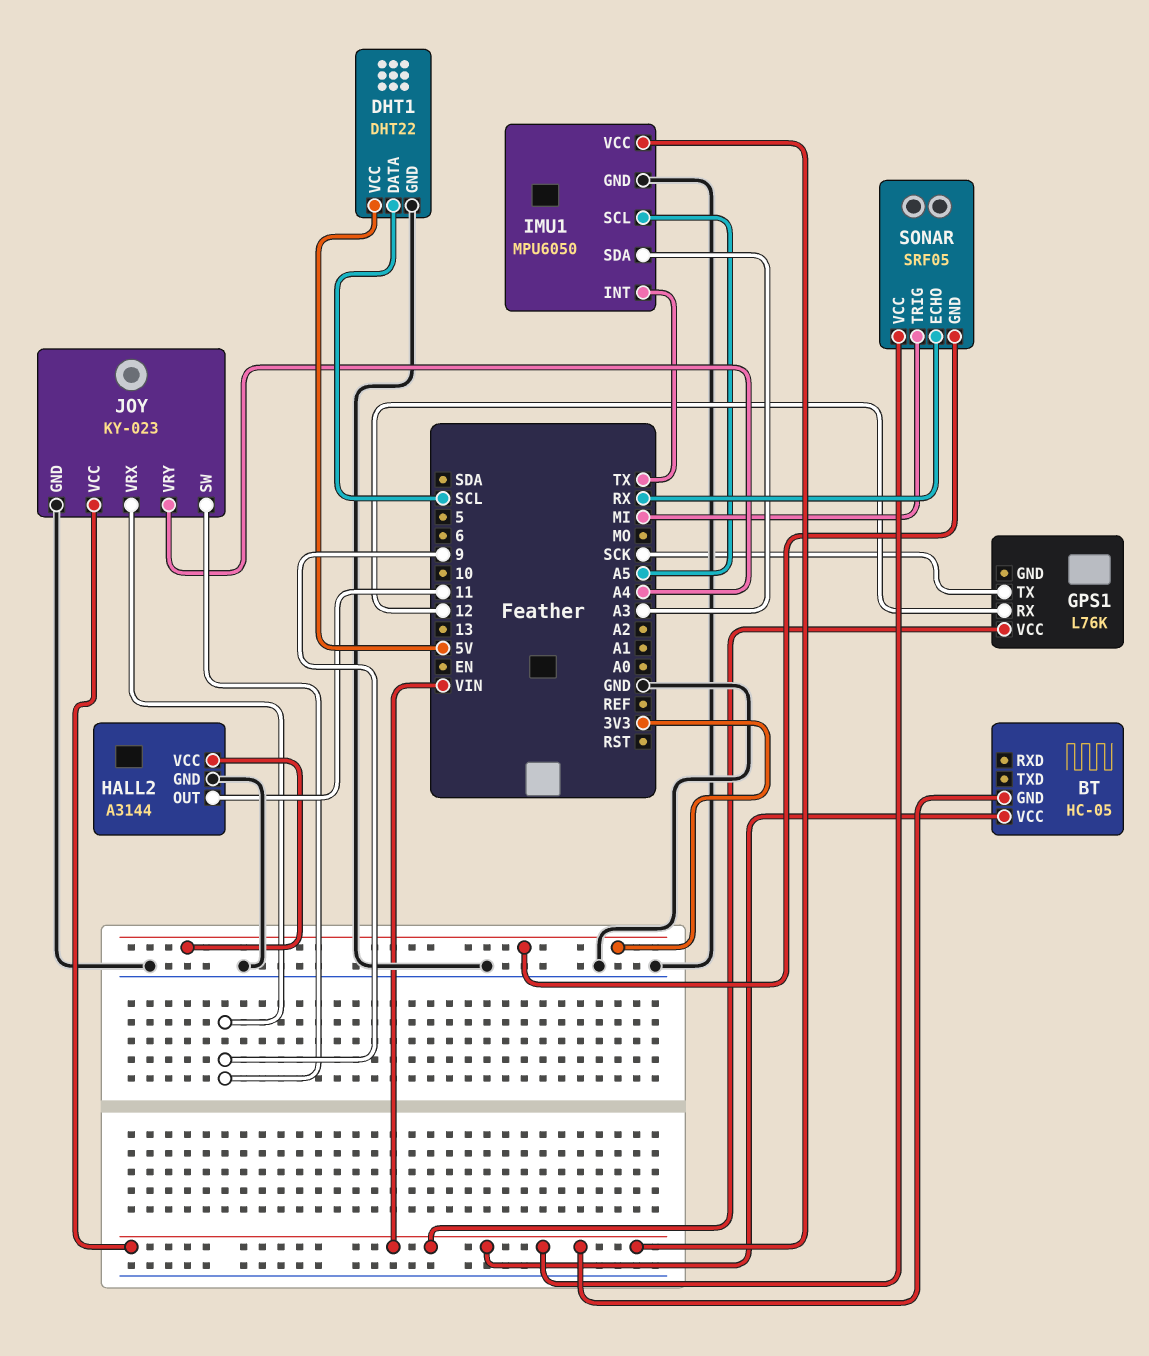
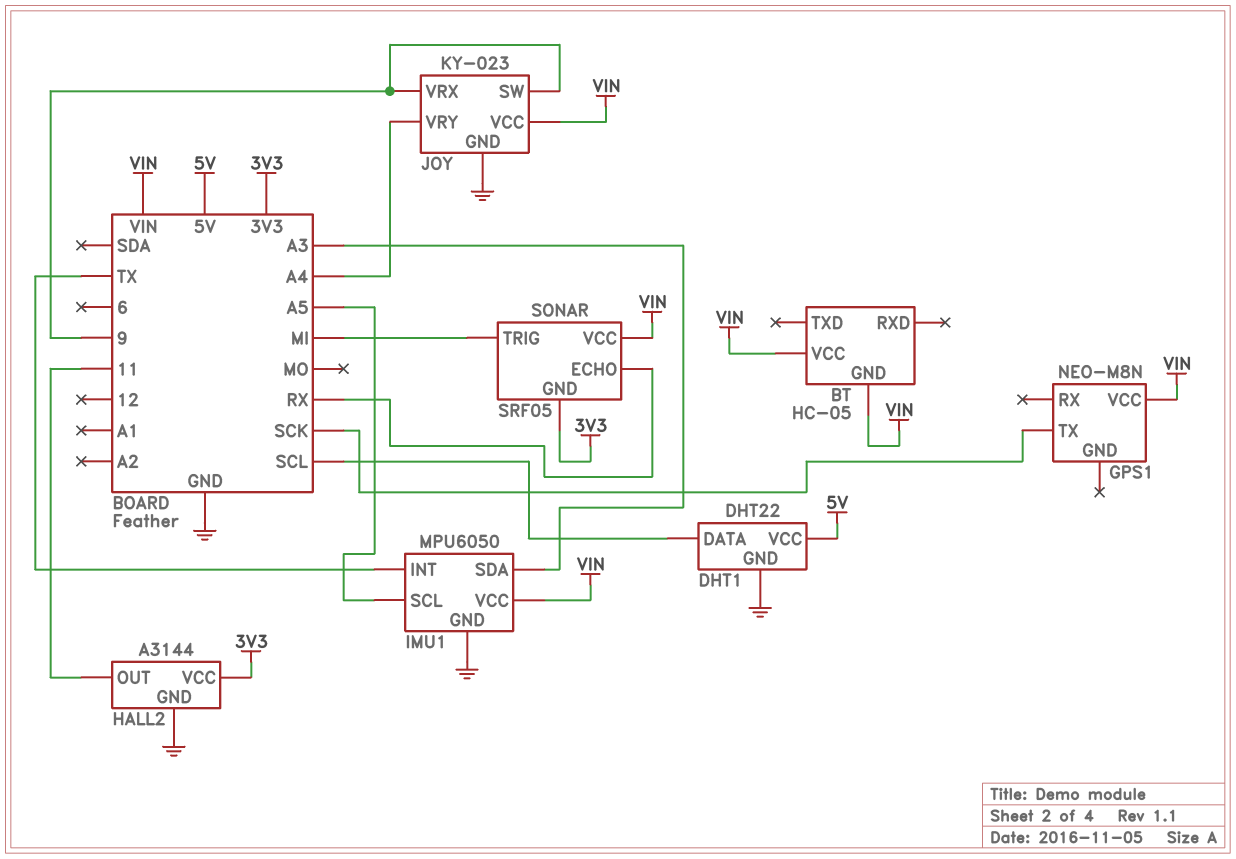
GPS1: L76K -> NEO-M8N
GPS1 pin RX: 12 -> none

